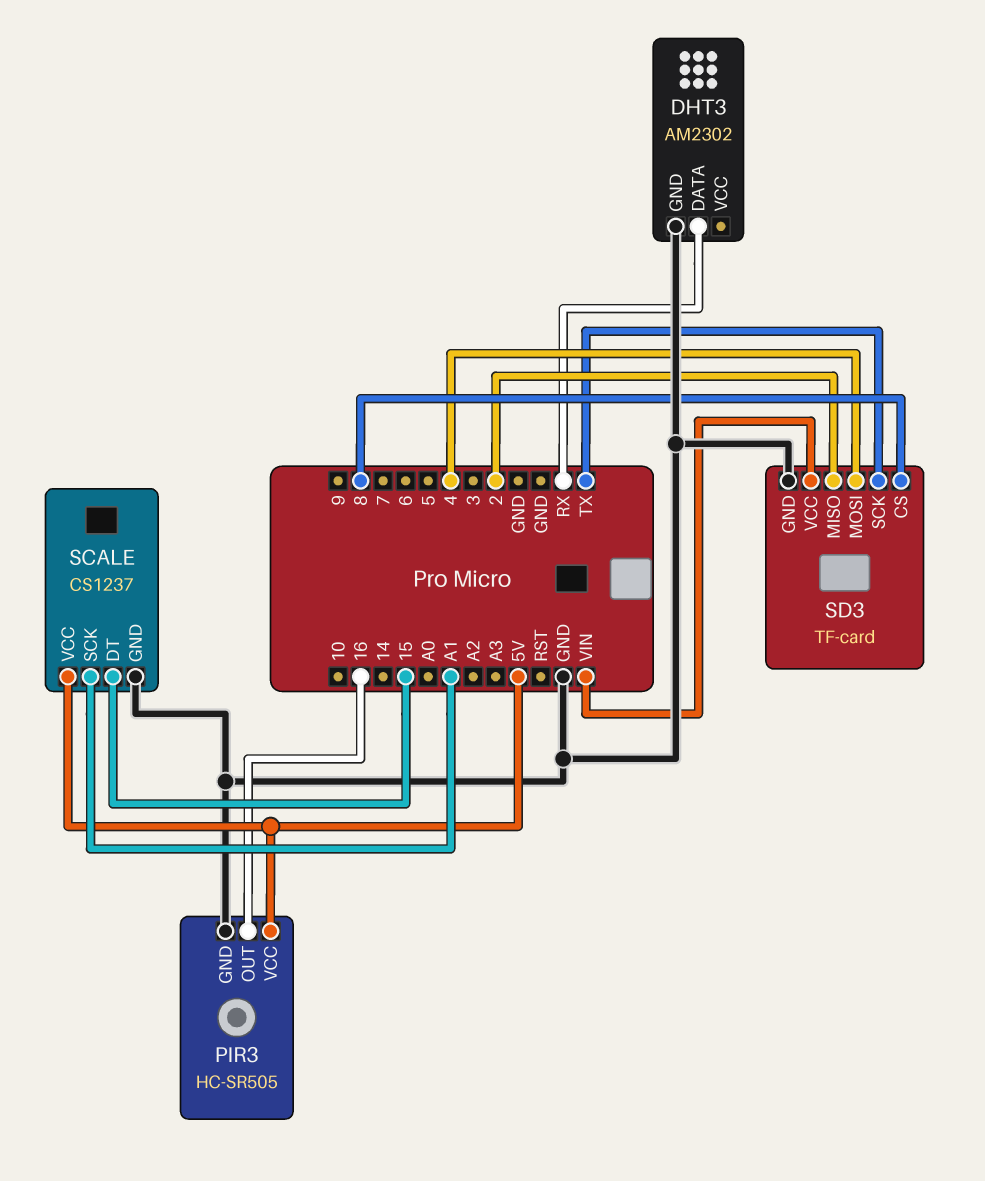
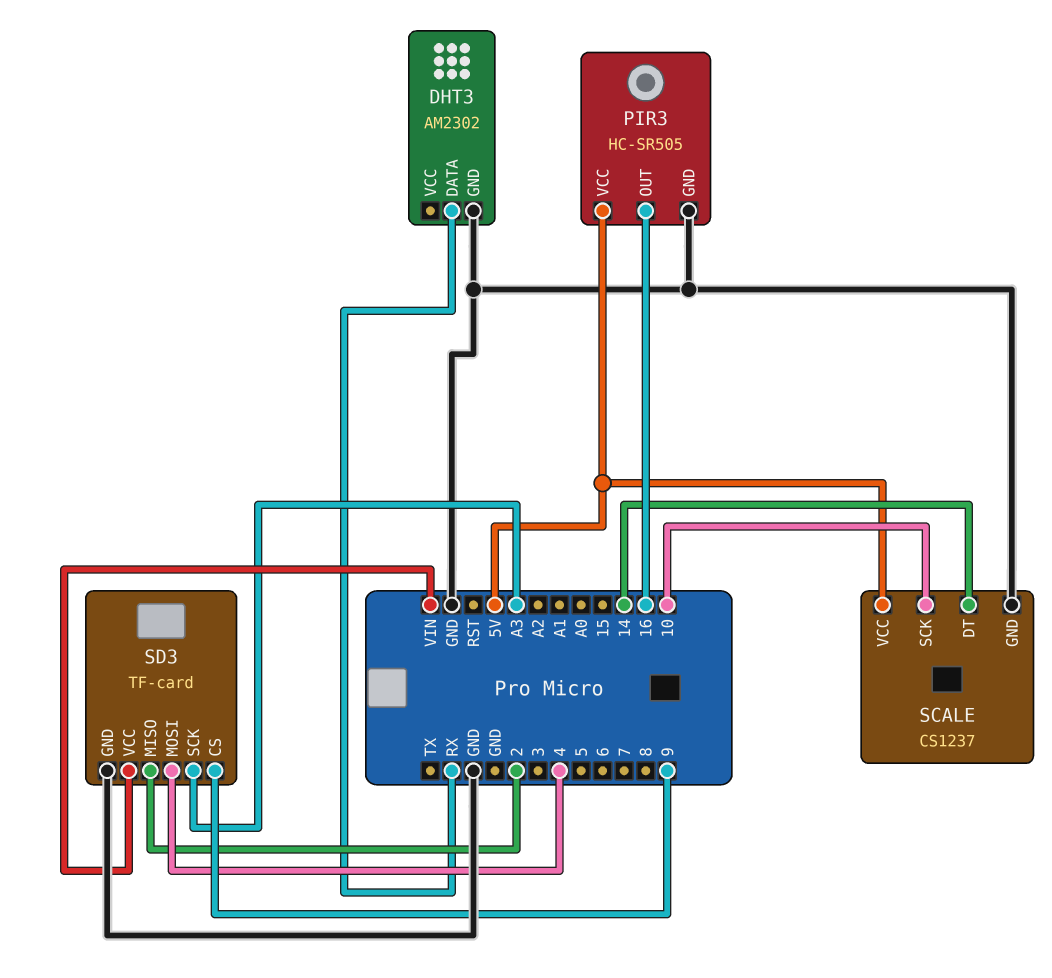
SCALE pin DT: 15 -> 14
SCALE pin SCK: A1 -> 10
SD3 pin CS: 8 -> 9
SD3 pin SCK: TX -> A3

